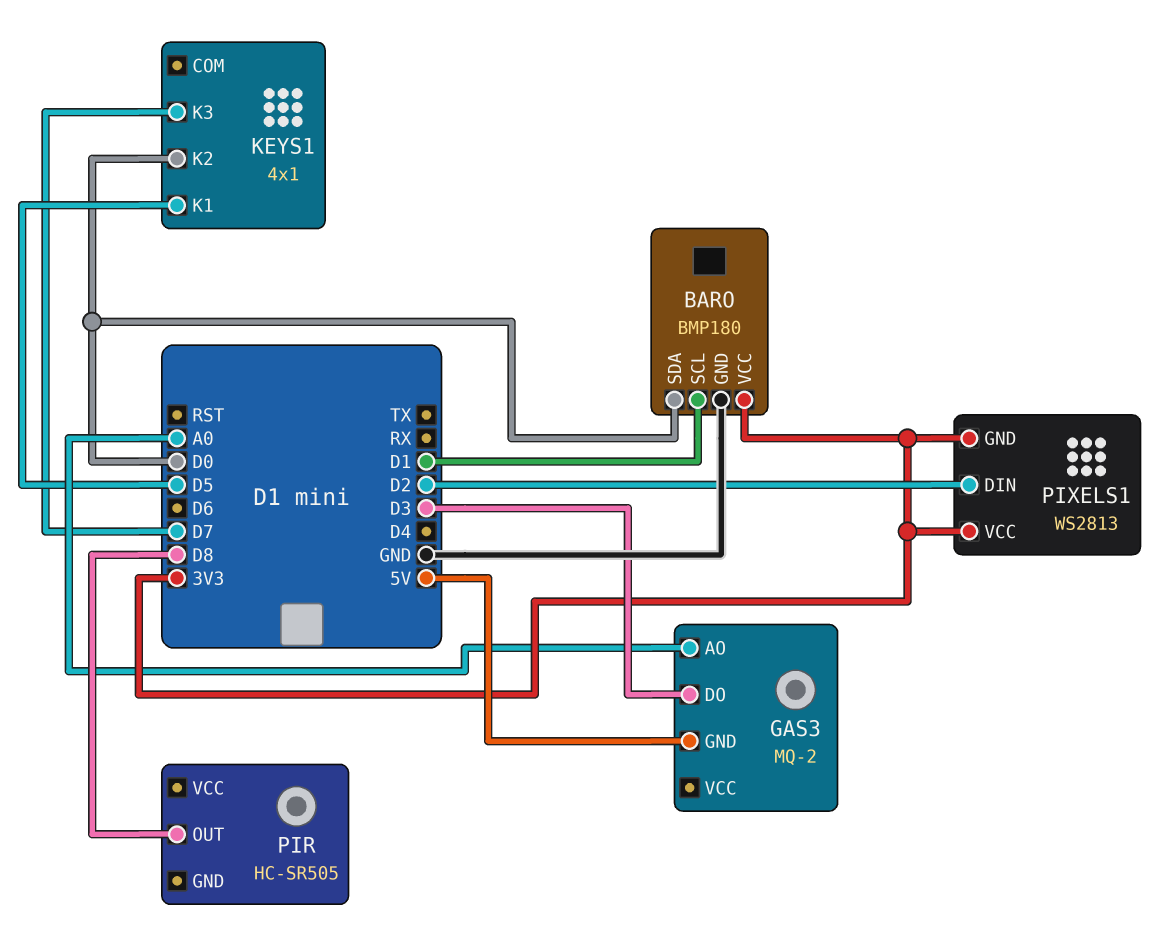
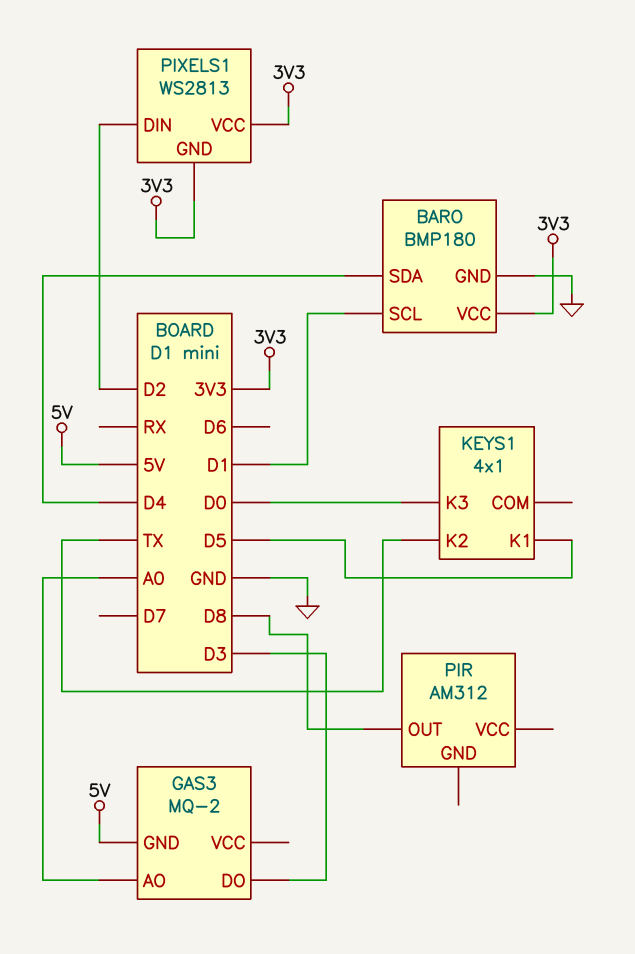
BARO pin SDA: D0 -> D4
KEYS1 pin K2: D0 -> TX
KEYS1 pin K3: D7 -> D0
PIR: HC-SR505 -> AM312

